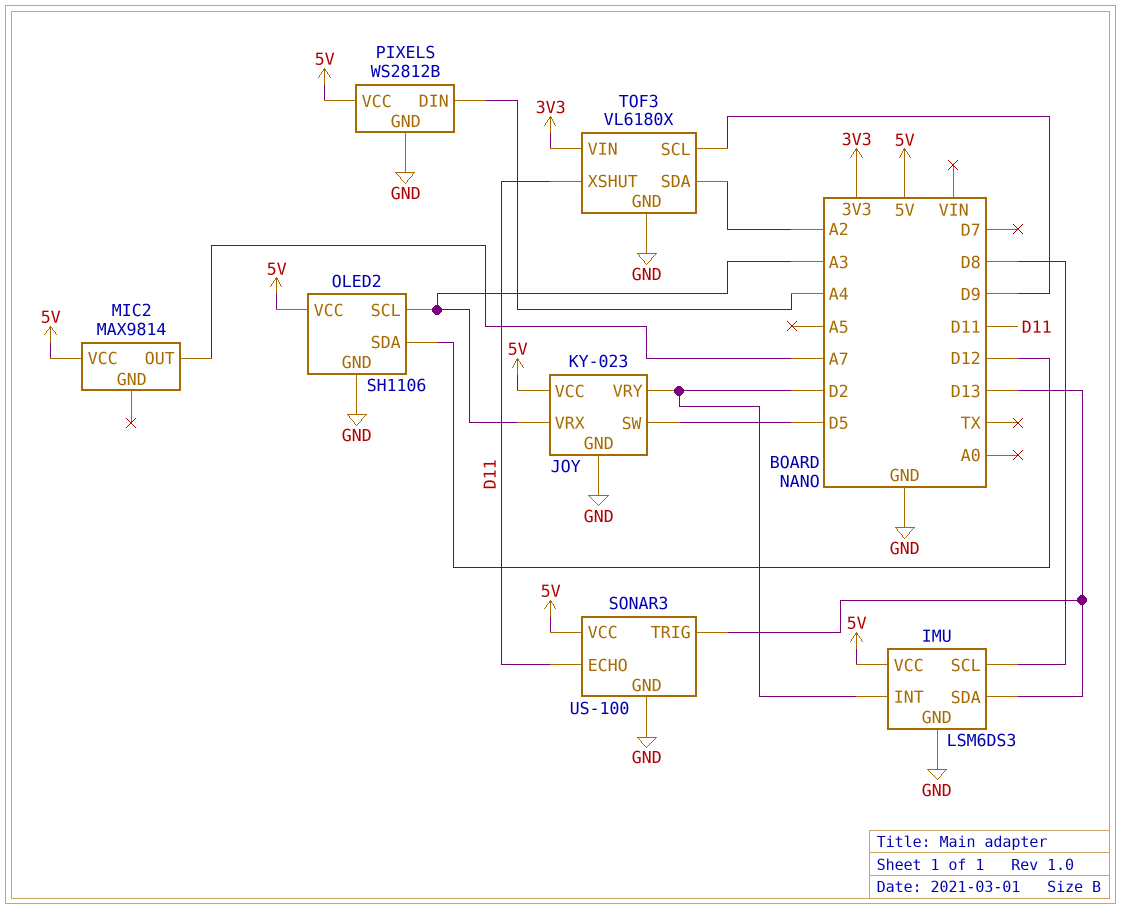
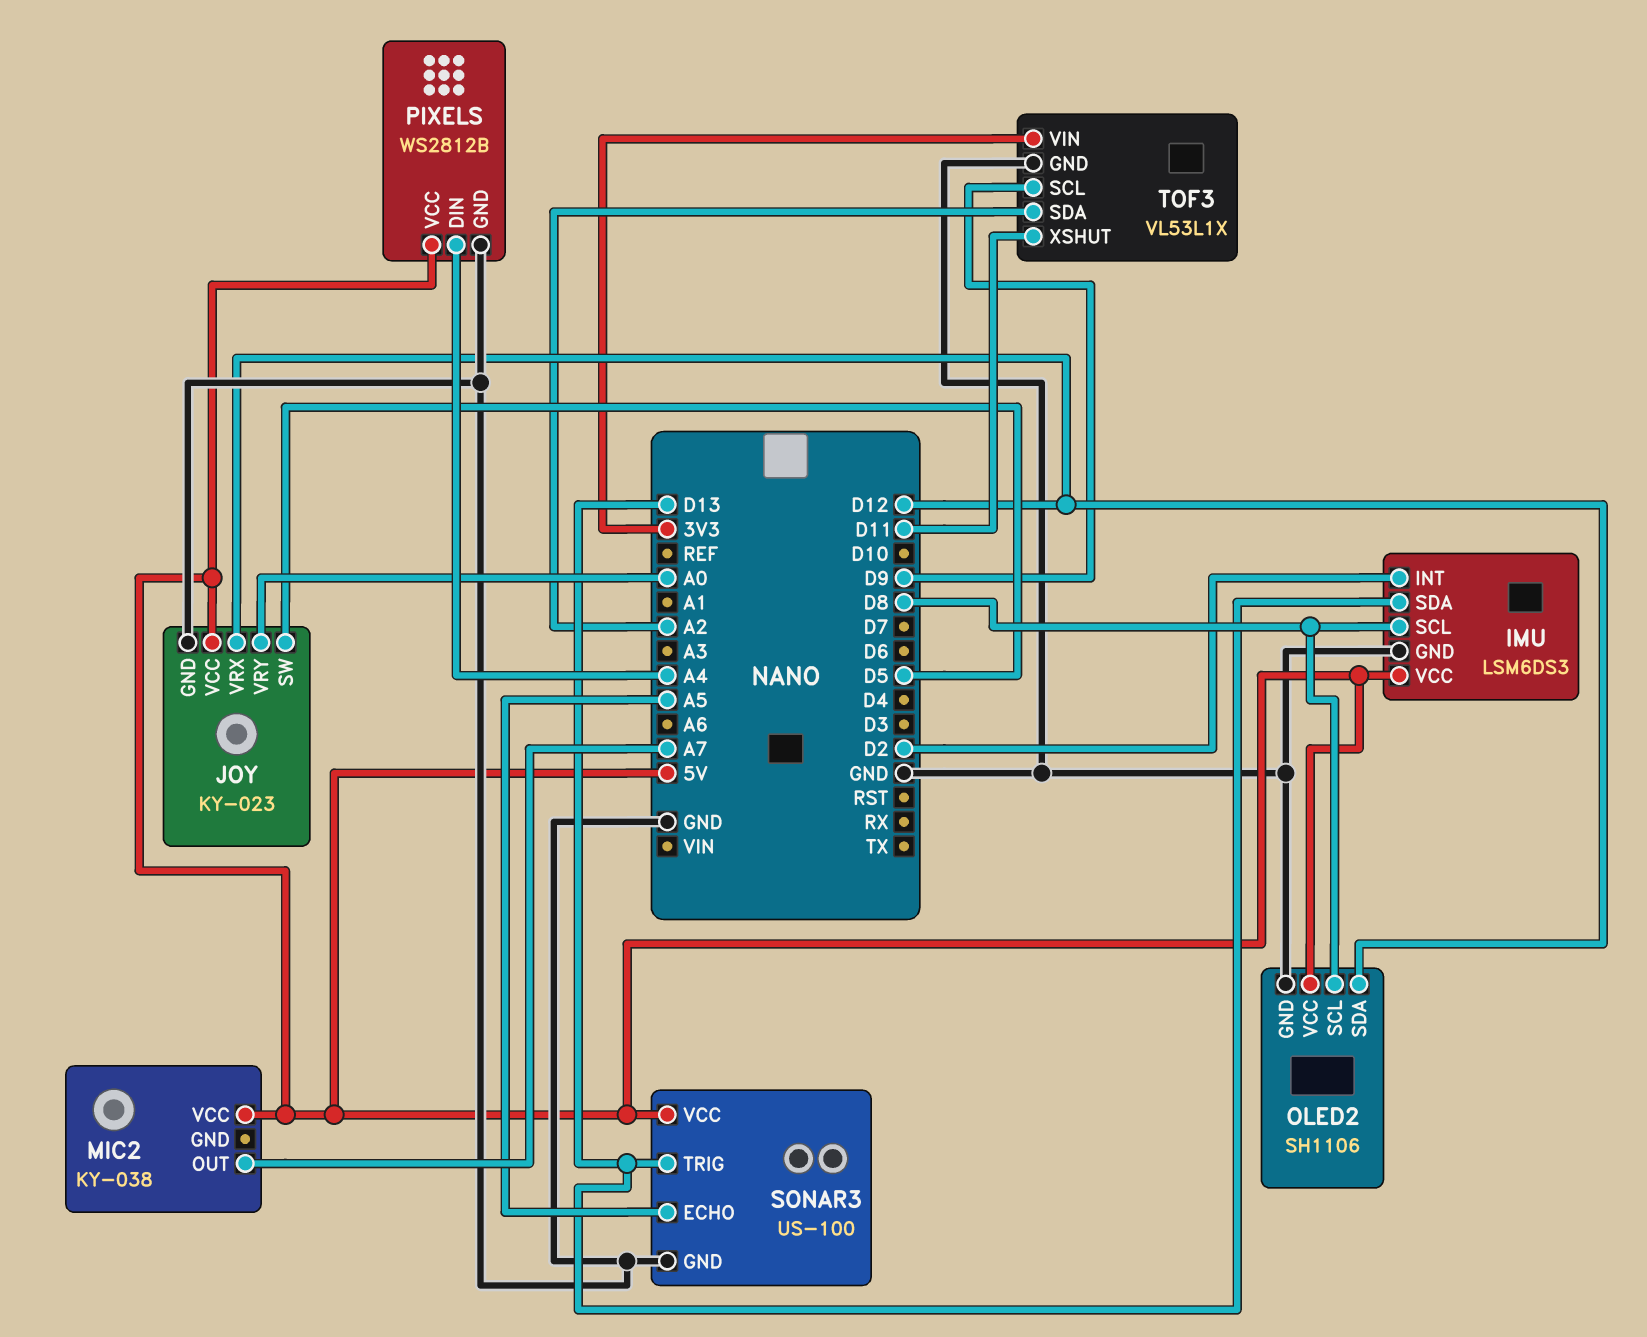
JOY pin VRX: A3 -> D12
JOY pin VRY: D2 -> A0
MIC2: MAX9814 -> KY-038
OLED2 pin SCL: A3 -> D8
SONAR3 pin ECHO: D11 -> A5
TOF3: VL6180X -> VL53L1X

